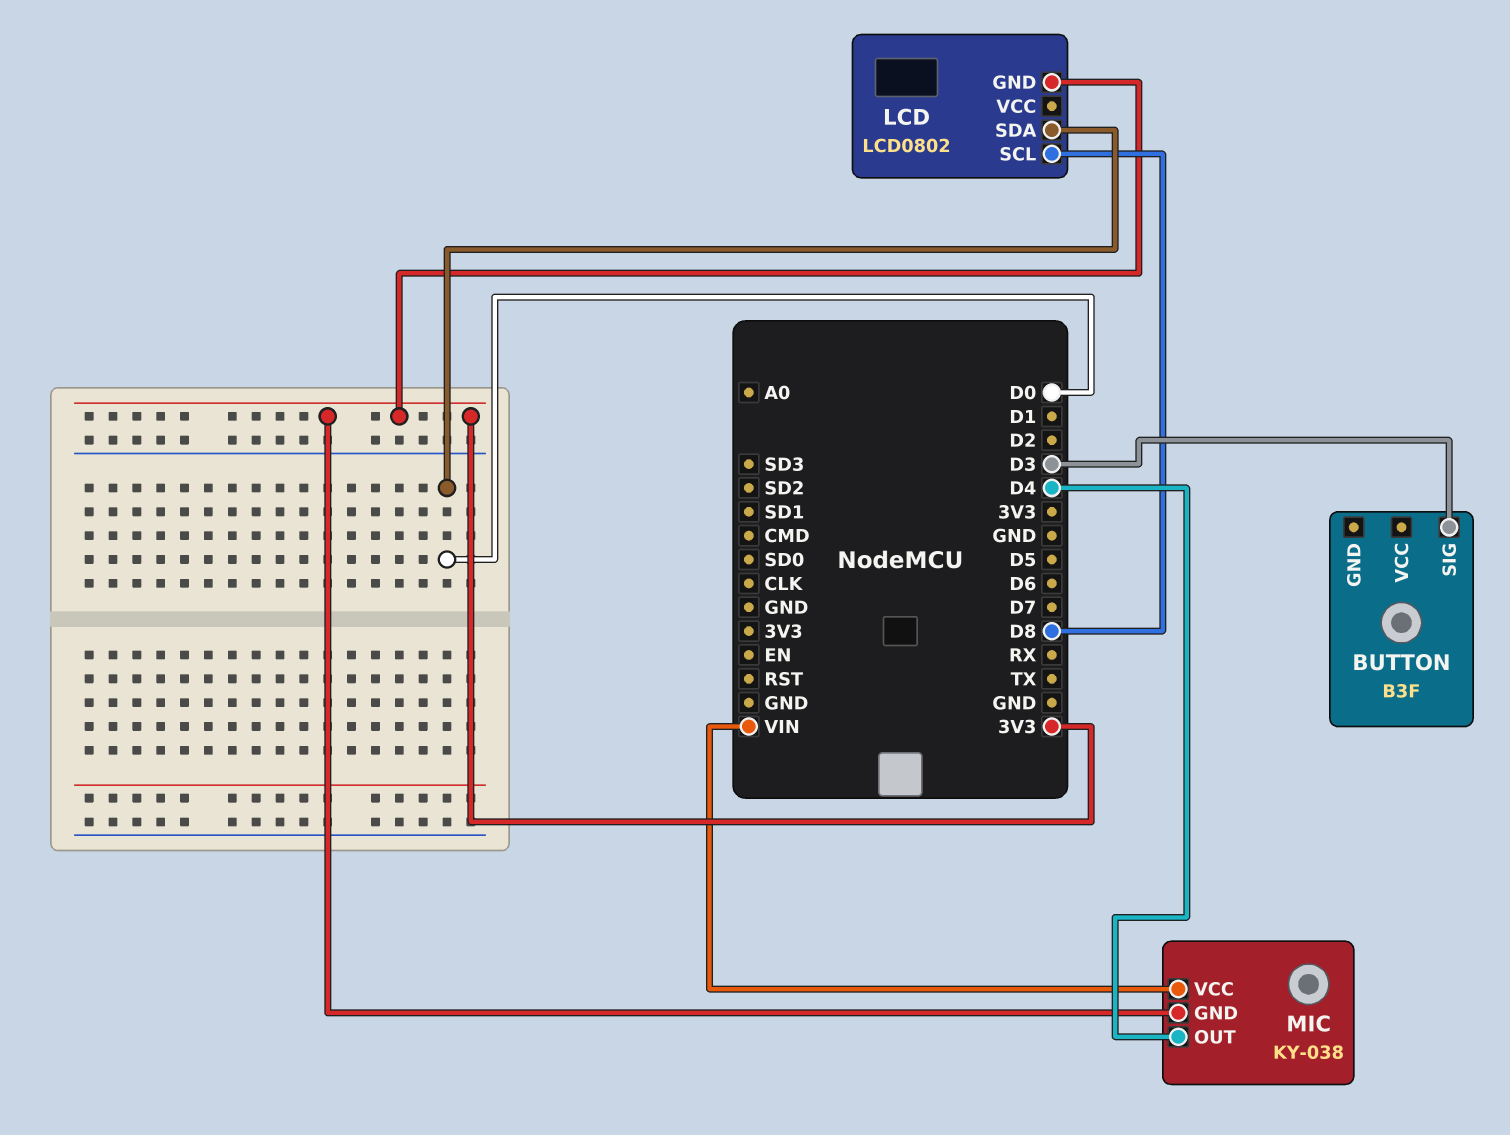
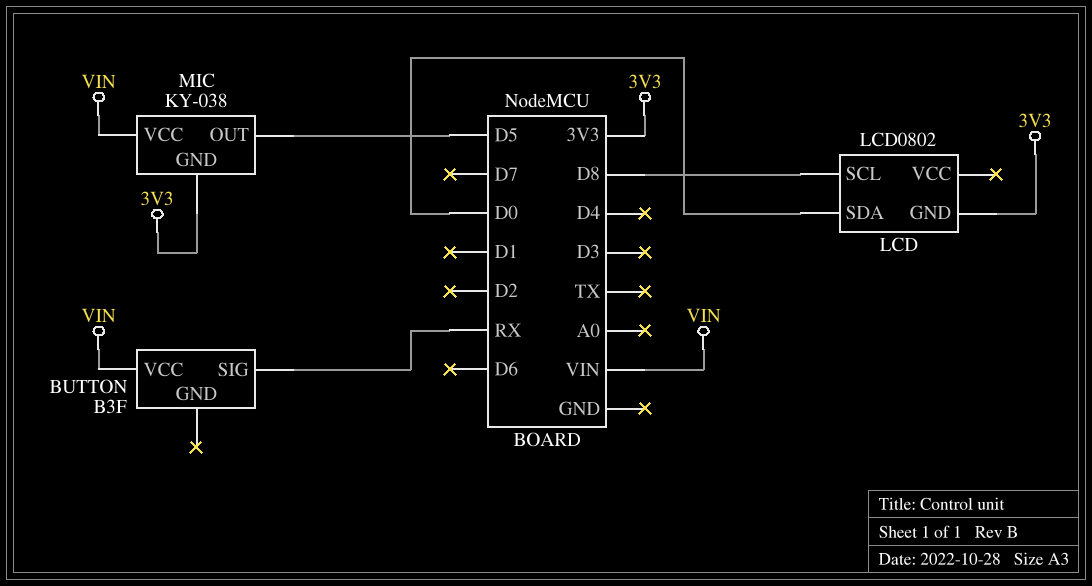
BUTTON pin SIG: D3 -> RX
BUTTON pin VCC: none -> VIN
MIC pin OUT: D4 -> D5

